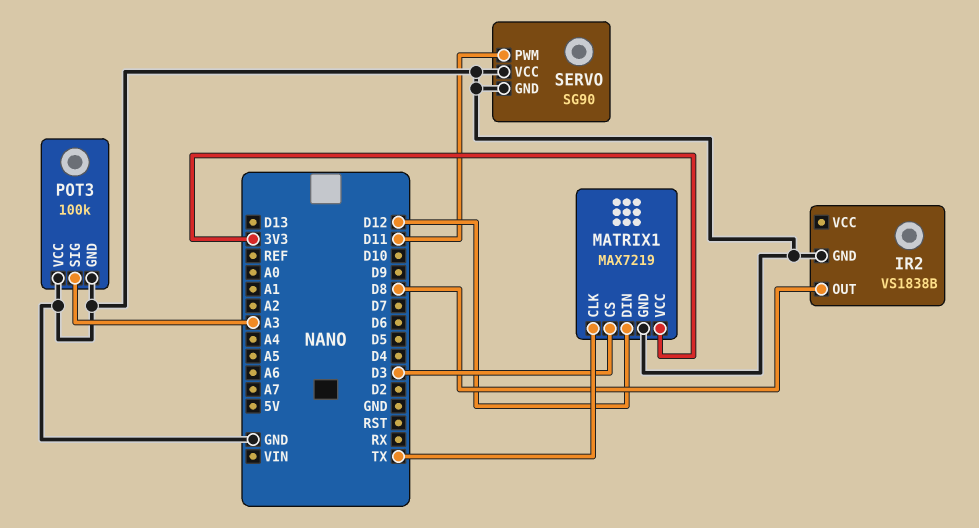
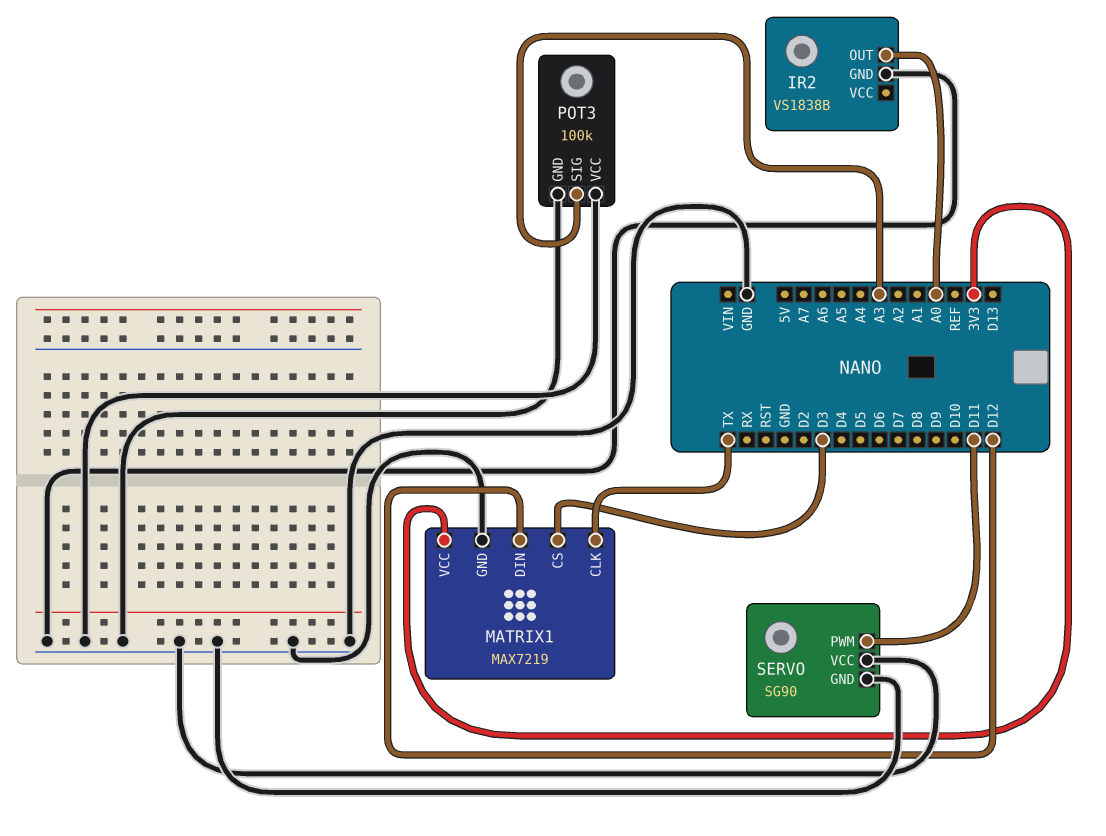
IR2 pin OUT: D8 -> A0

